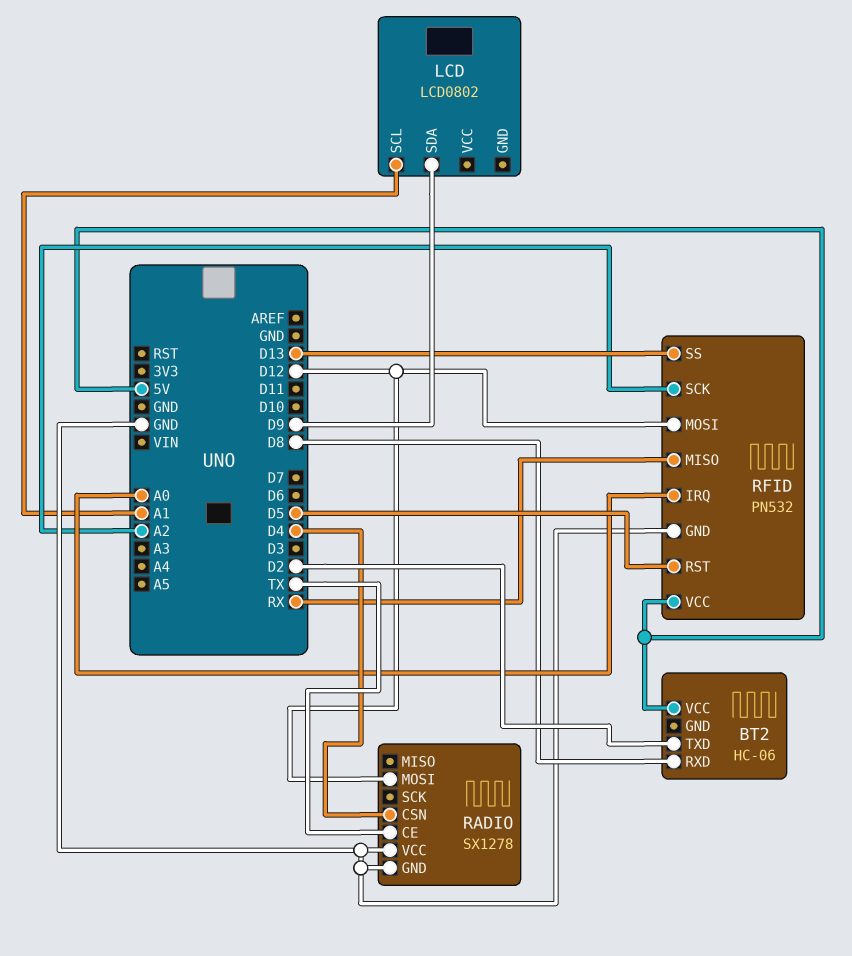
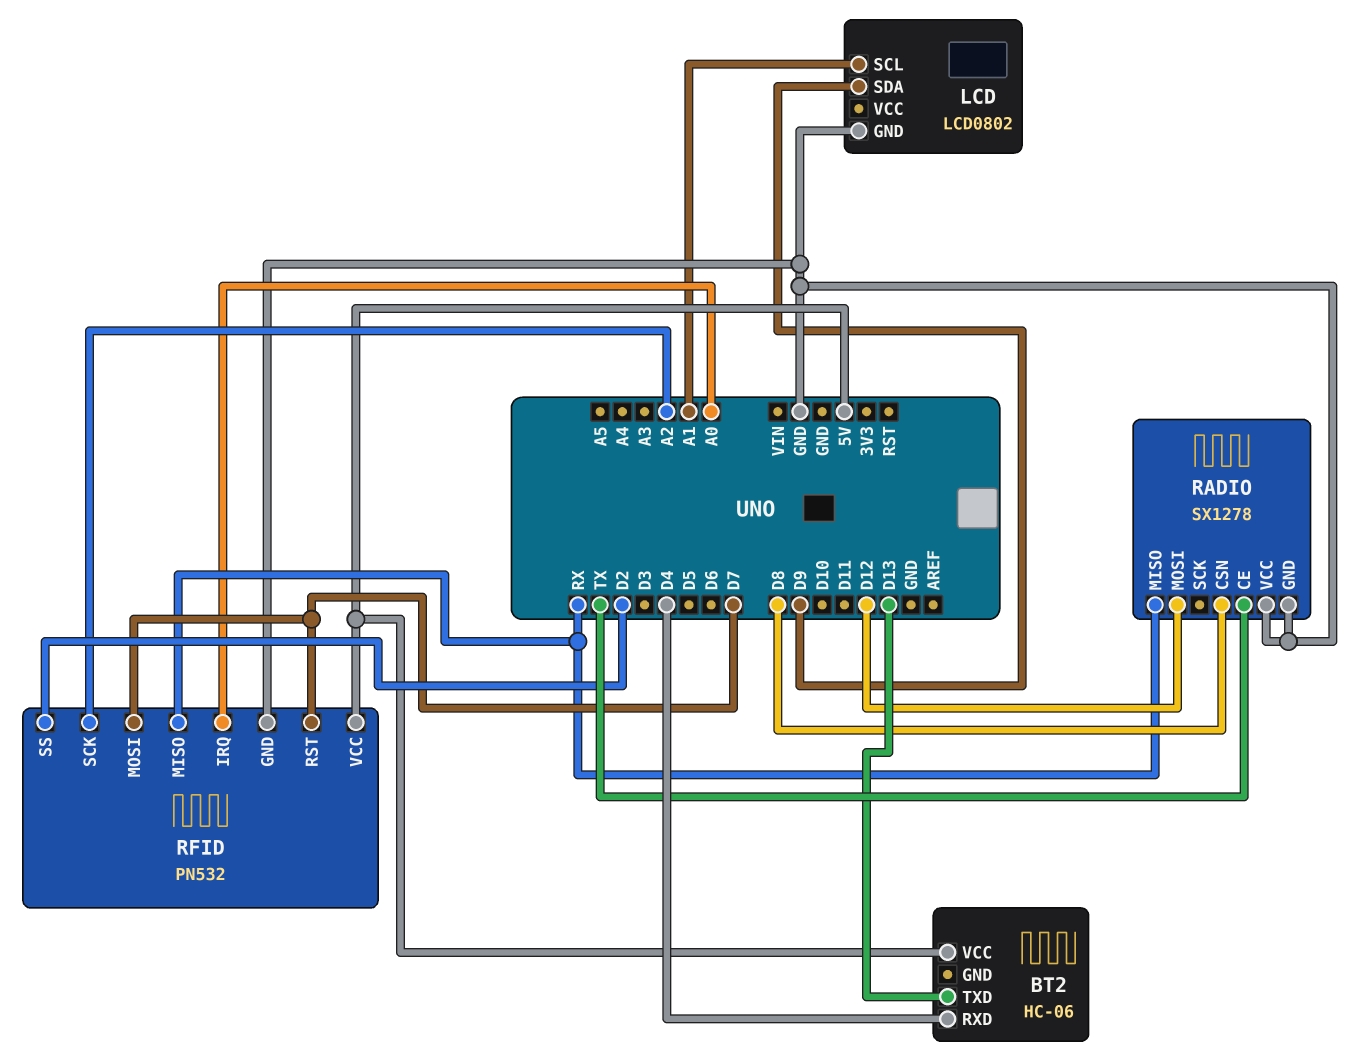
BT2 pin RXD: D8 -> D4
BT2 pin TXD: D2 -> D13
LCD pin GND: none -> GND
RADIO pin CSN: D4 -> D8
RADIO pin MISO: none -> RX
RFID pin MOSI: D12 -> D7
RFID pin RST: D5 -> D7
RFID pin SS: D13 -> D2

